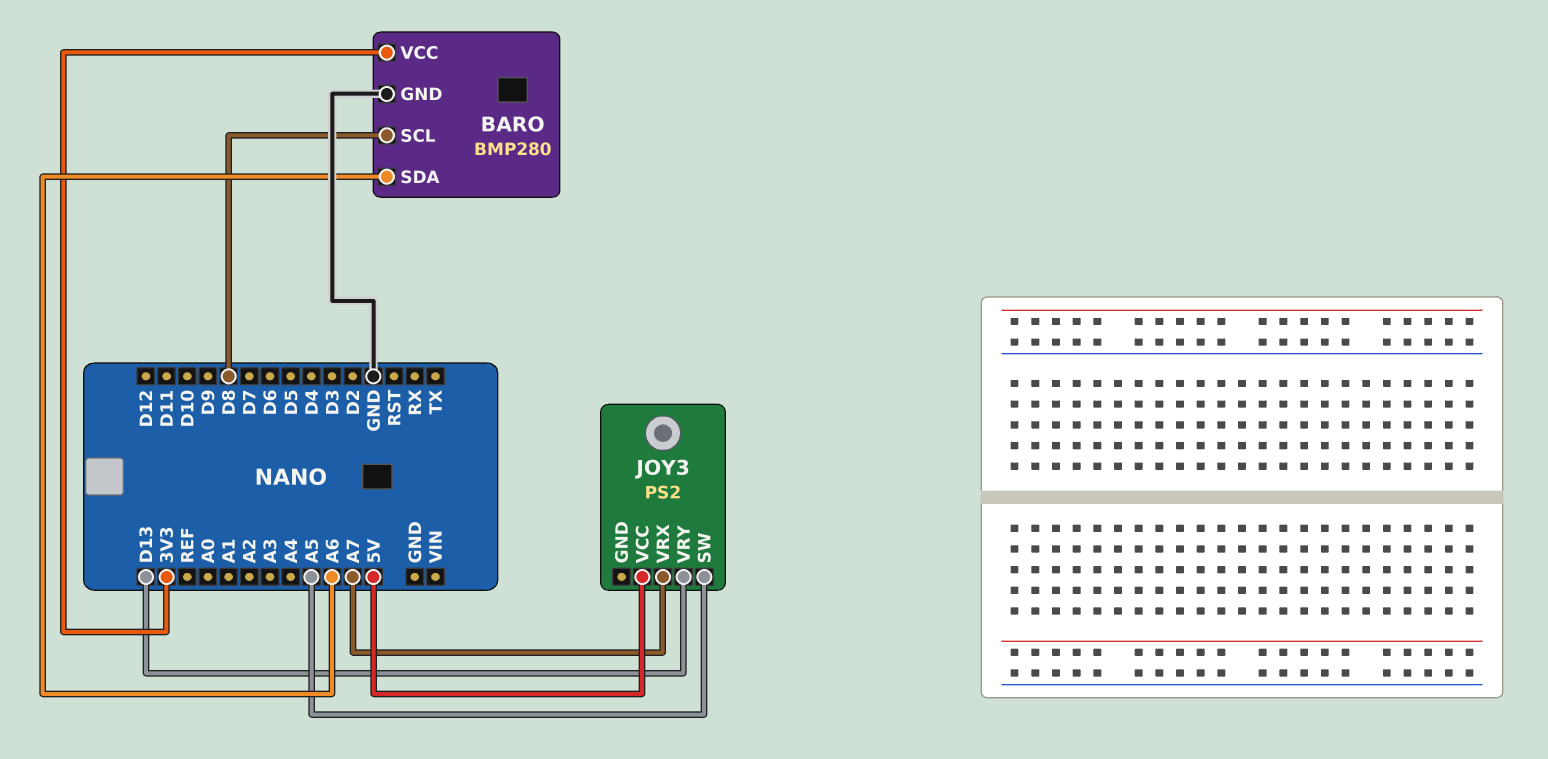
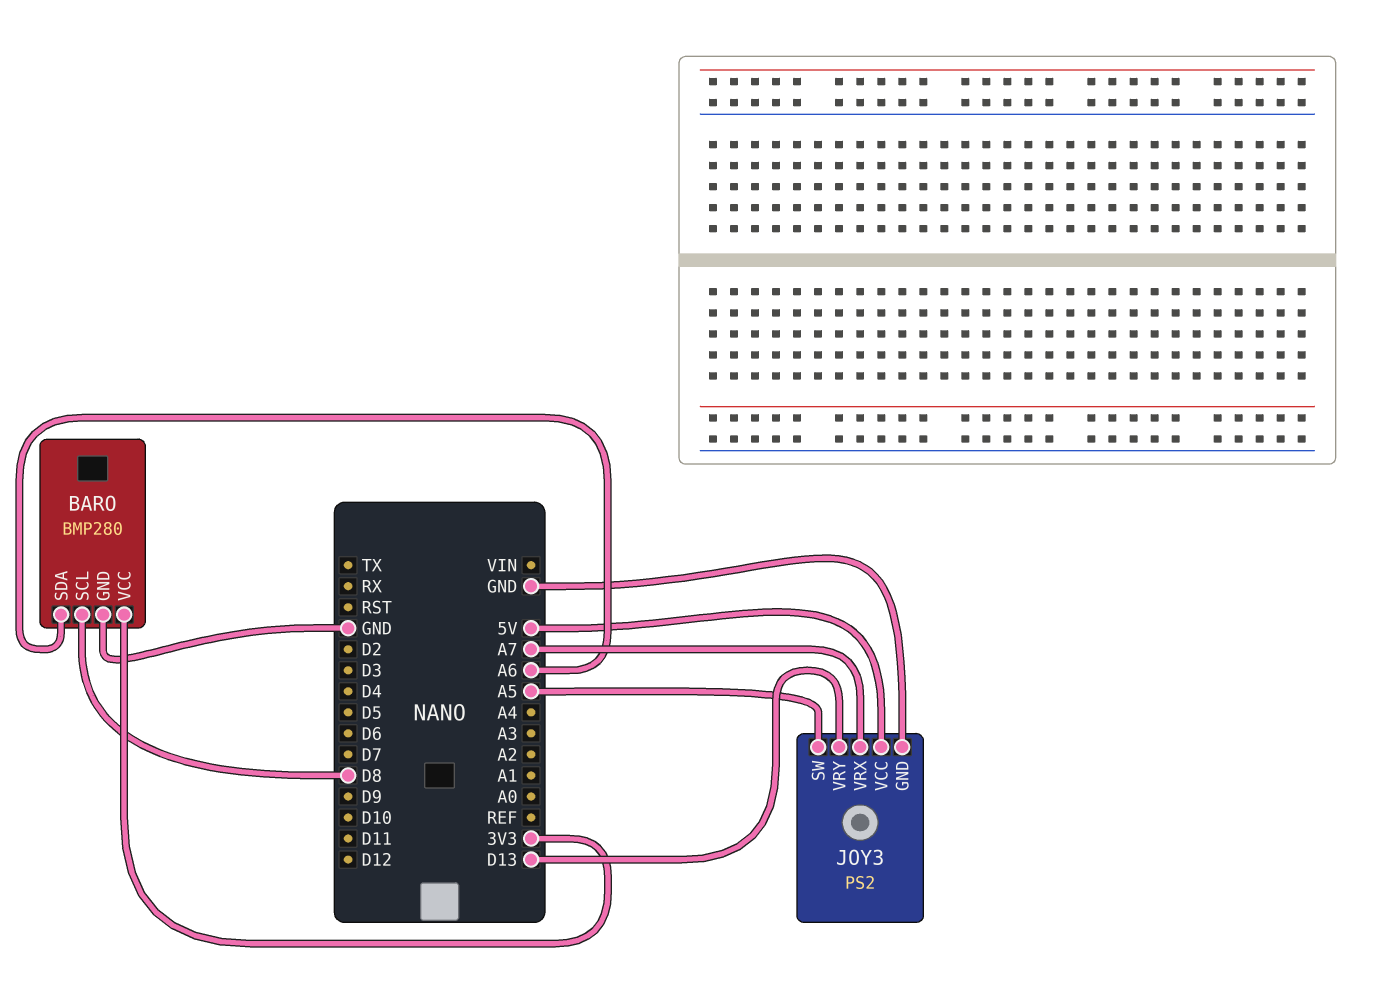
JOY3 pin GND: none -> GND

